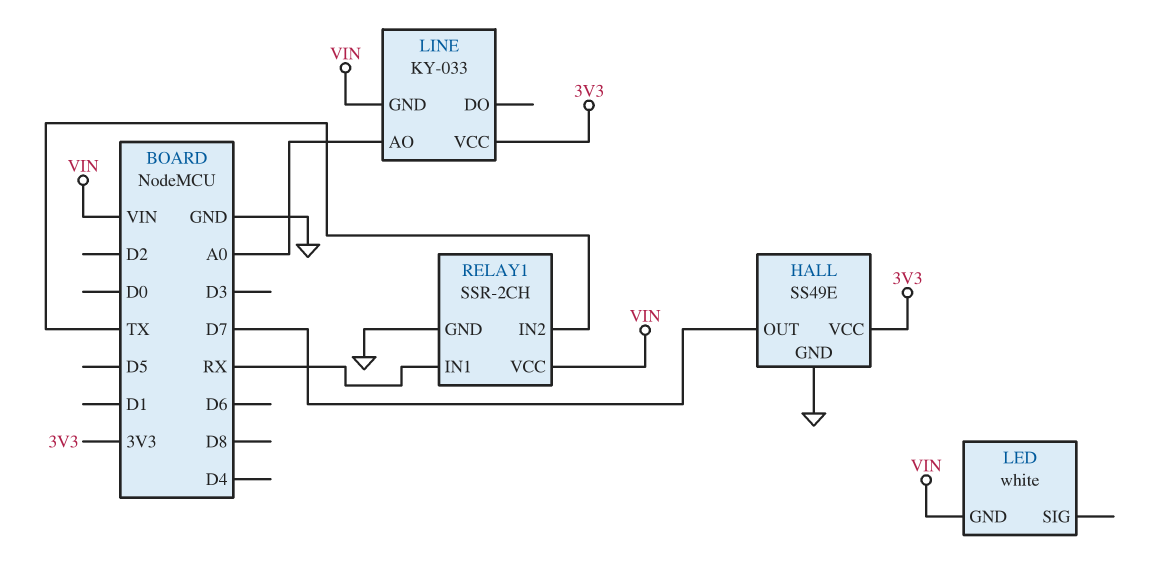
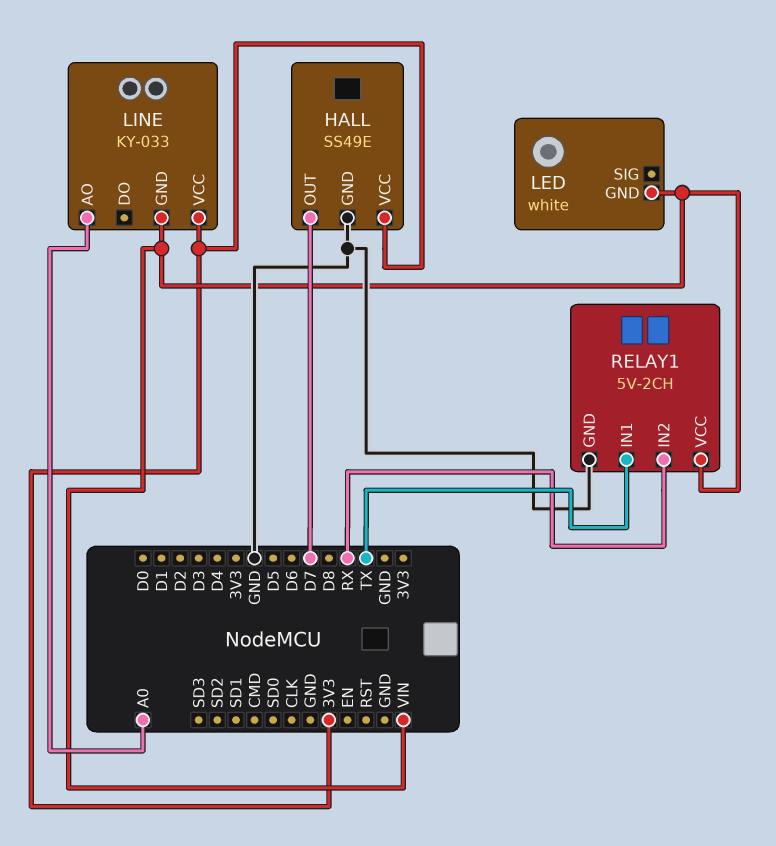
RELAY1: SSR-2CH -> 5V-2CH
RELAY1 pin IN1: RX -> TX
RELAY1 pin IN2: TX -> RX

